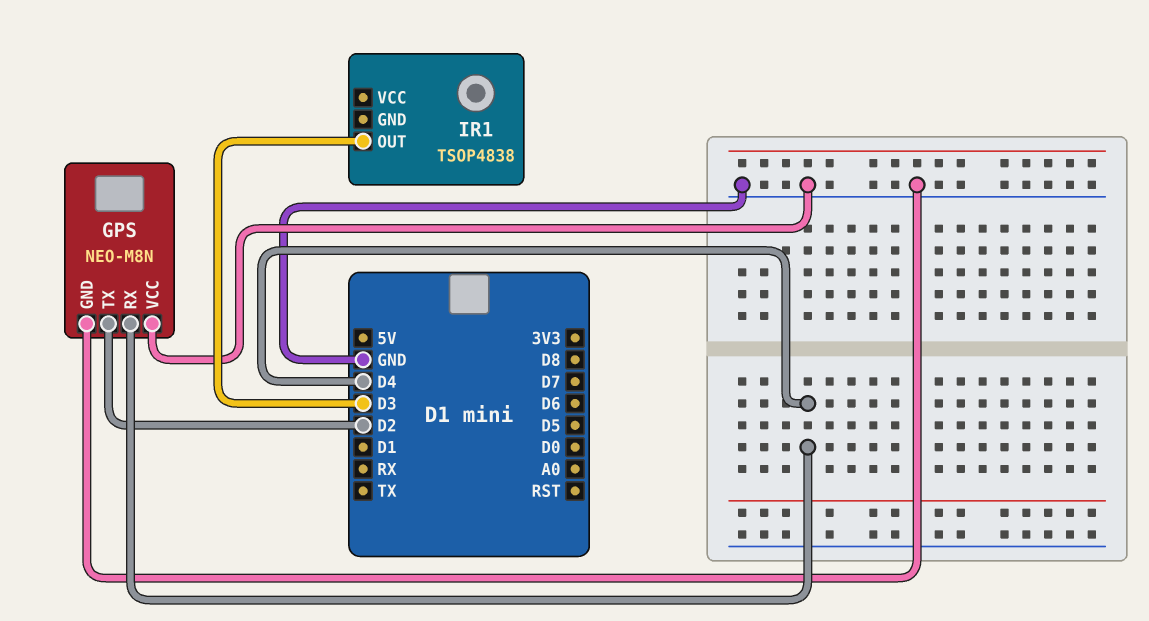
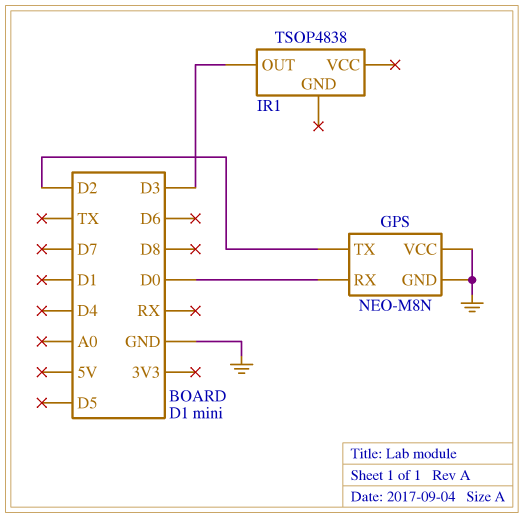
GPS pin RX: D4 -> D0

